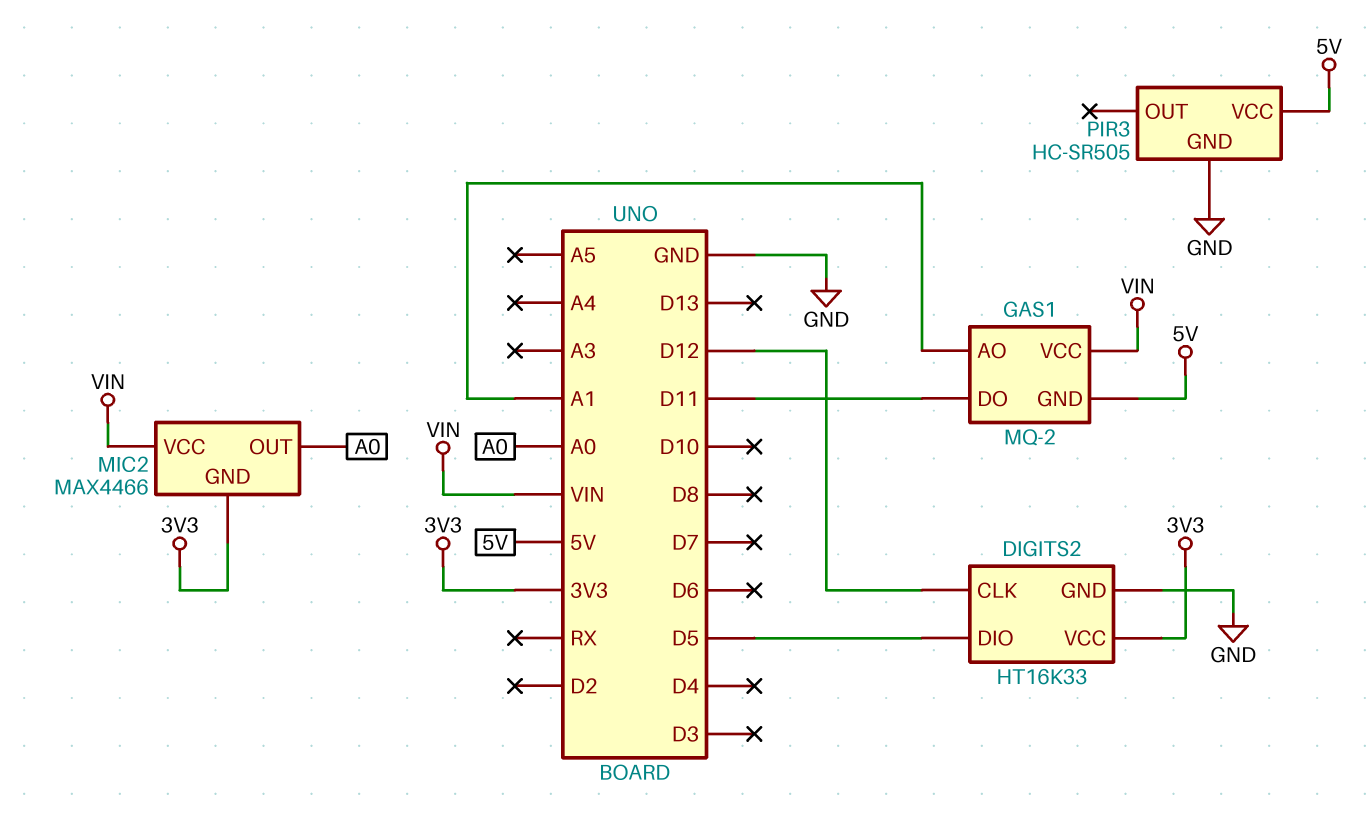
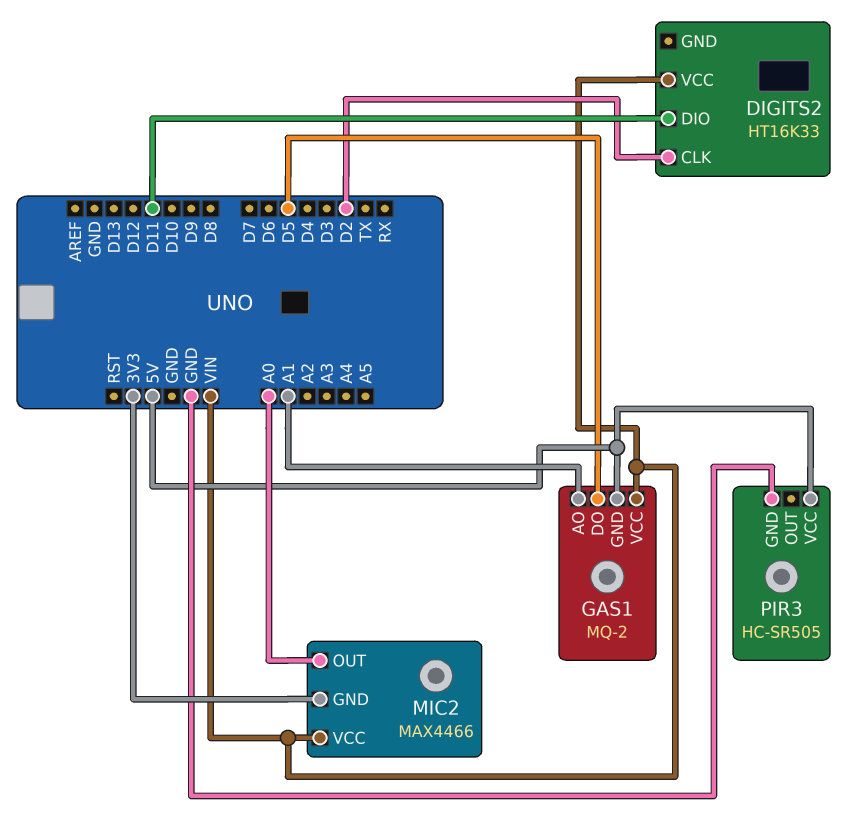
DIGITS2 pin CLK: D12 -> D2
DIGITS2 pin DIO: D5 -> D11
DIGITS2 pin GND: GND -> none
DIGITS2 pin VCC: 3V3 -> VIN
GAS1 pin DO: D11 -> D5

